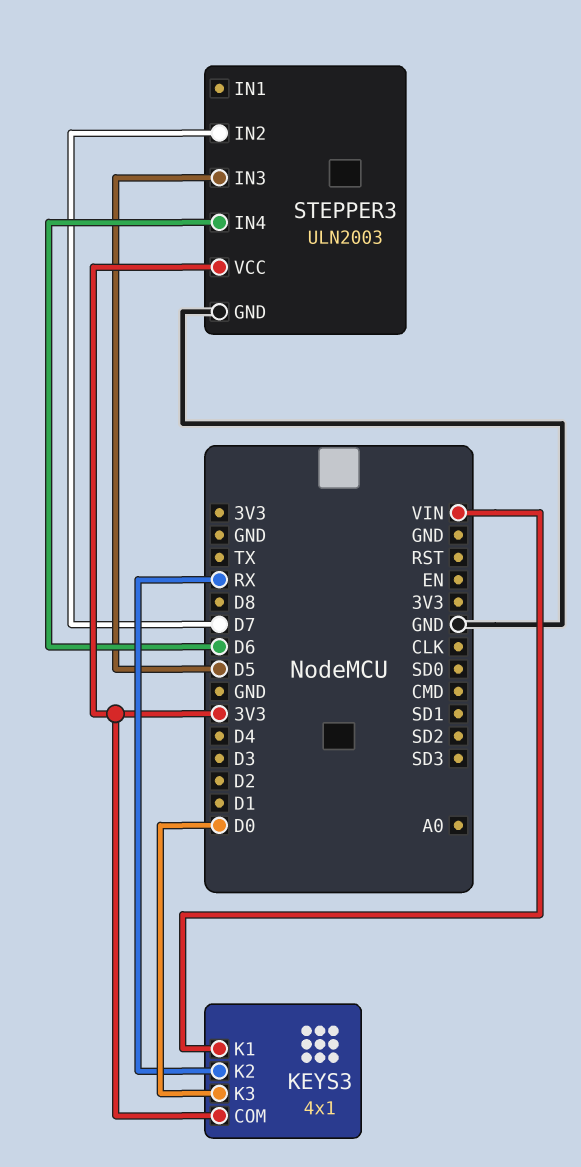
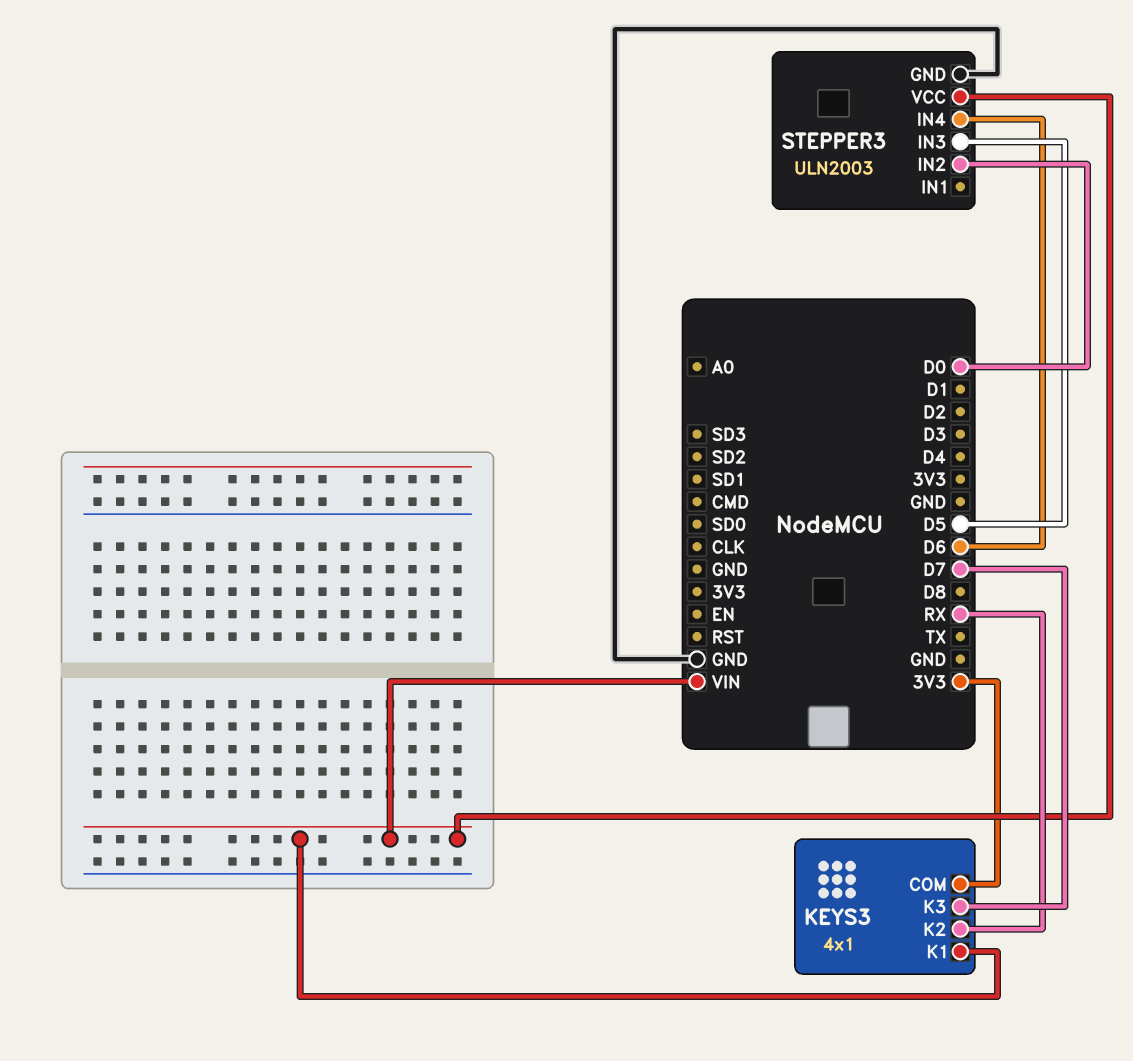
KEYS3 pin K3: D0 -> D7
STEPPER3 pin IN2: D7 -> D0
STEPPER3 pin VCC: 3V3 -> VIN

